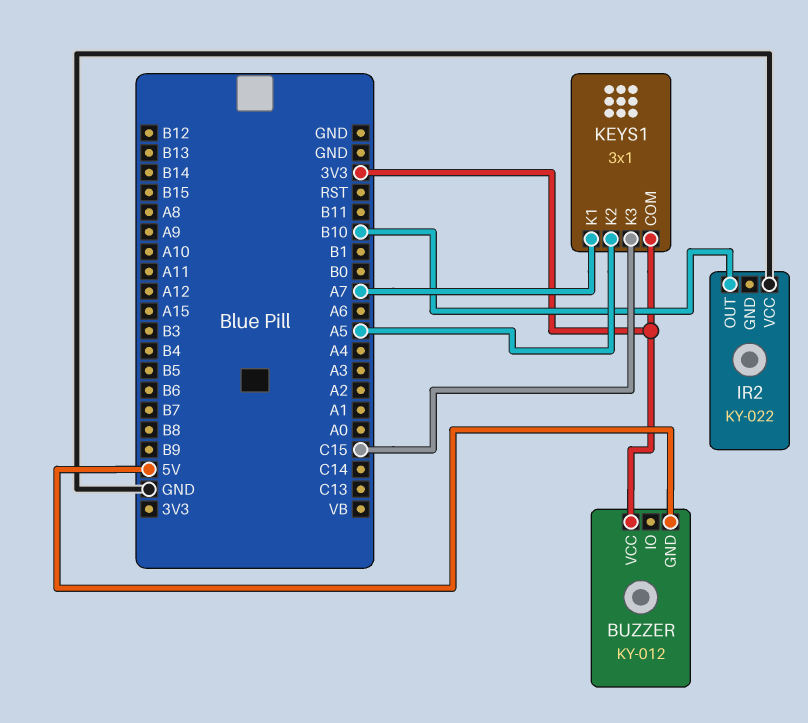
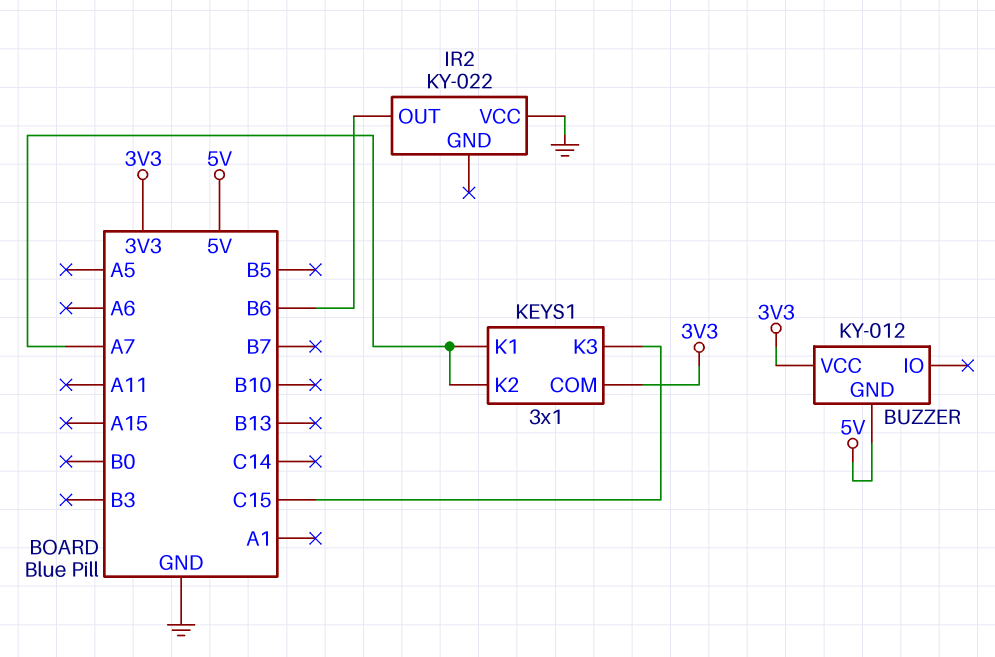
IR2 pin OUT: B10 -> B6
KEYS1 pin K2: A5 -> A7

